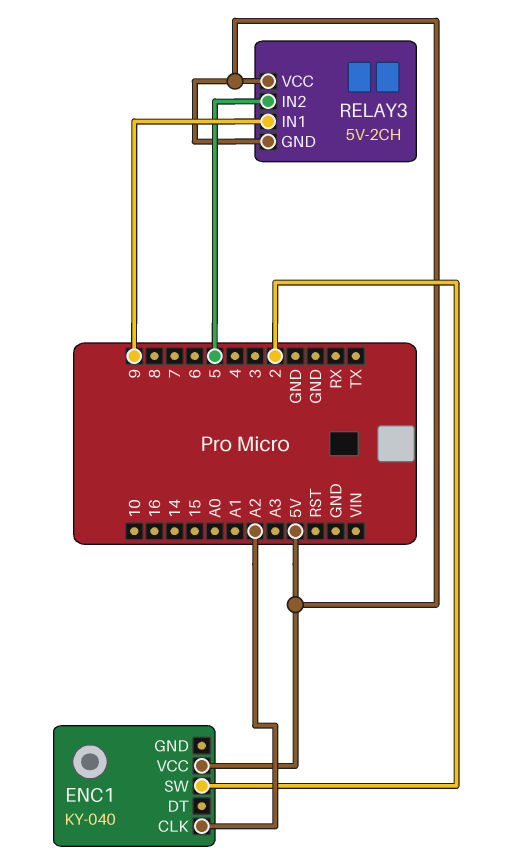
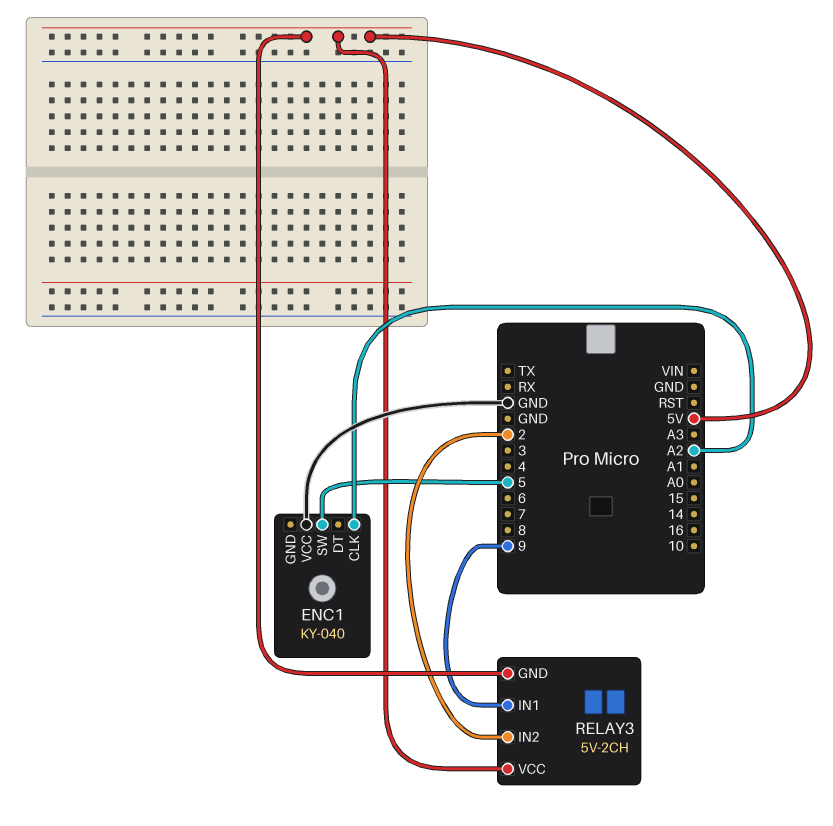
ENC1 pin SW: 2 -> 5
ENC1 pin VCC: 5V -> GND
RELAY3 pin IN2: 5 -> 2

